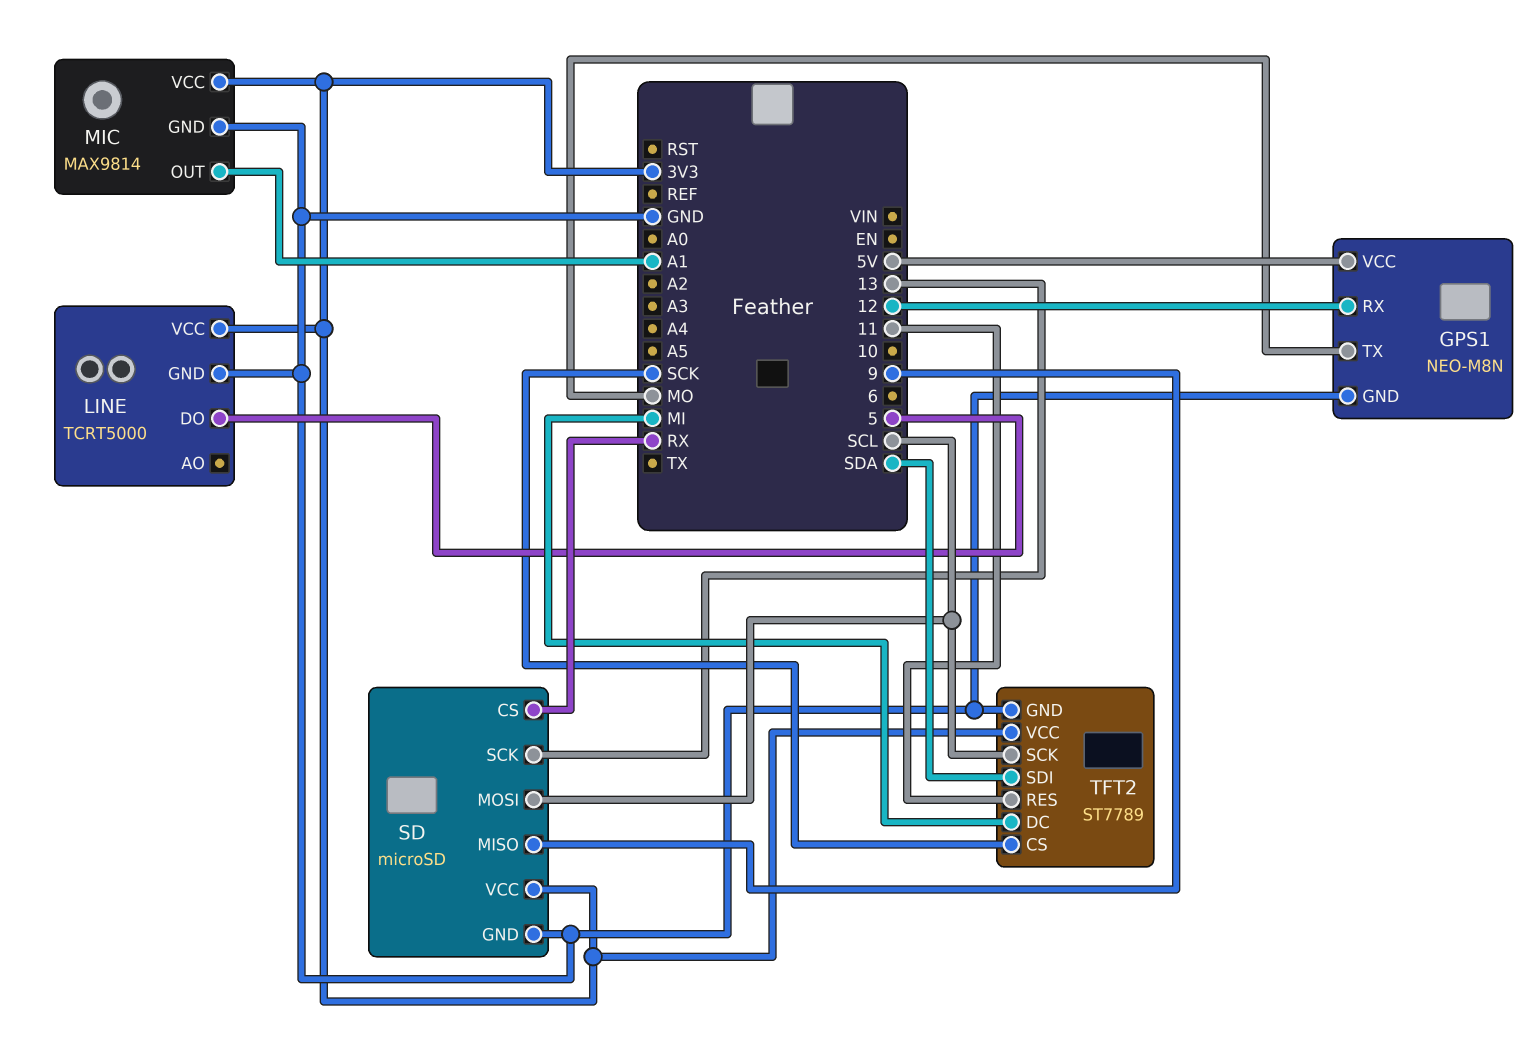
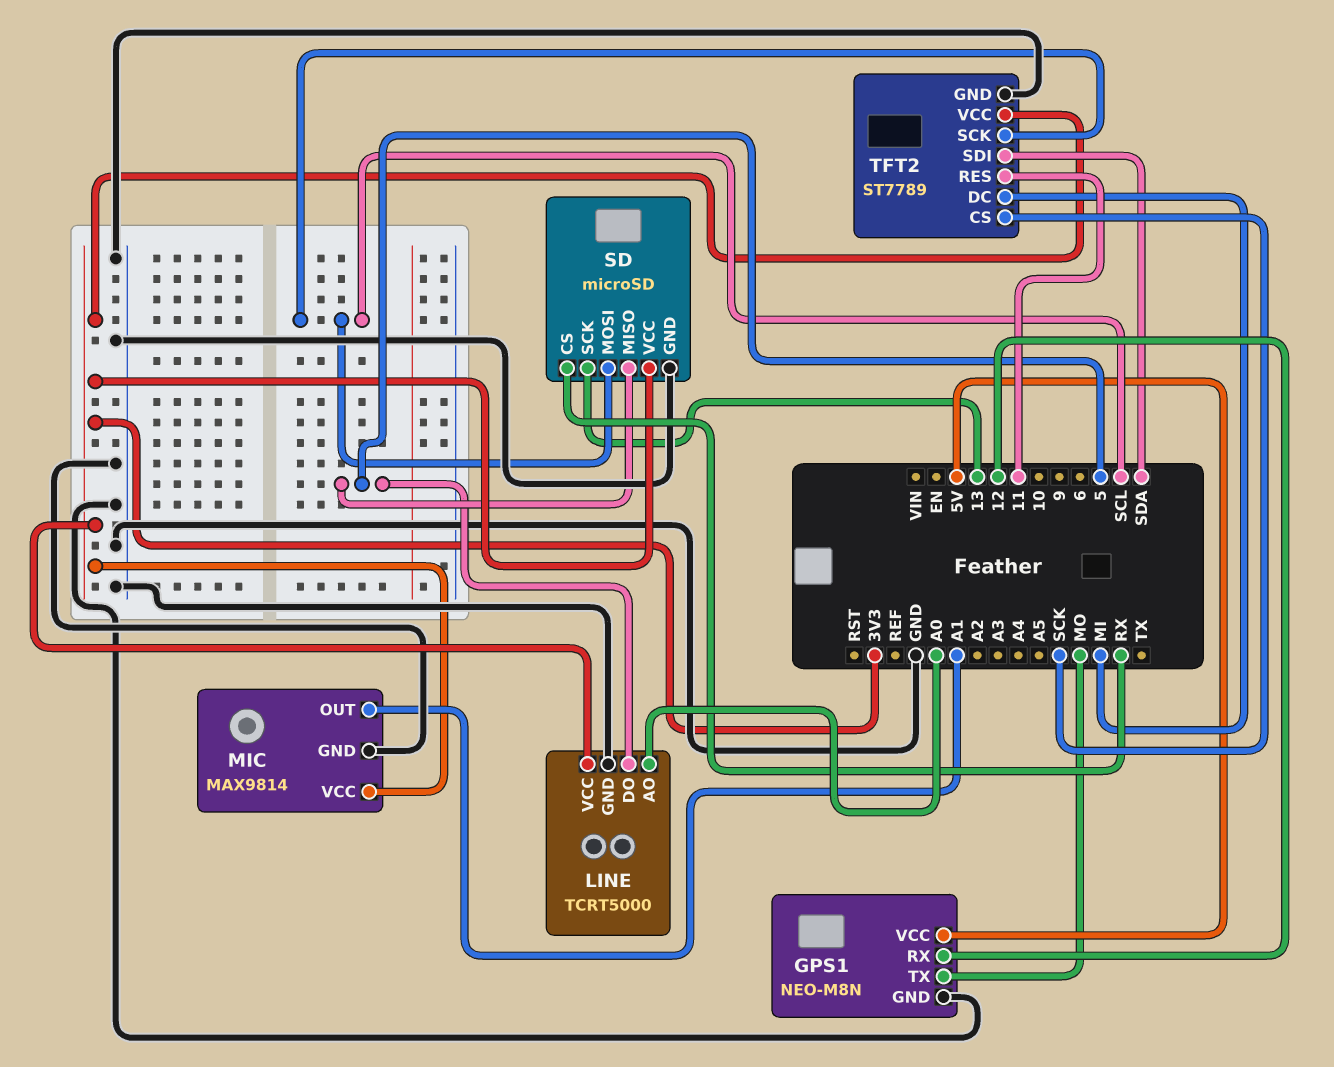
LINE pin AO: none -> A0
SD pin MISO: 9 -> 5

